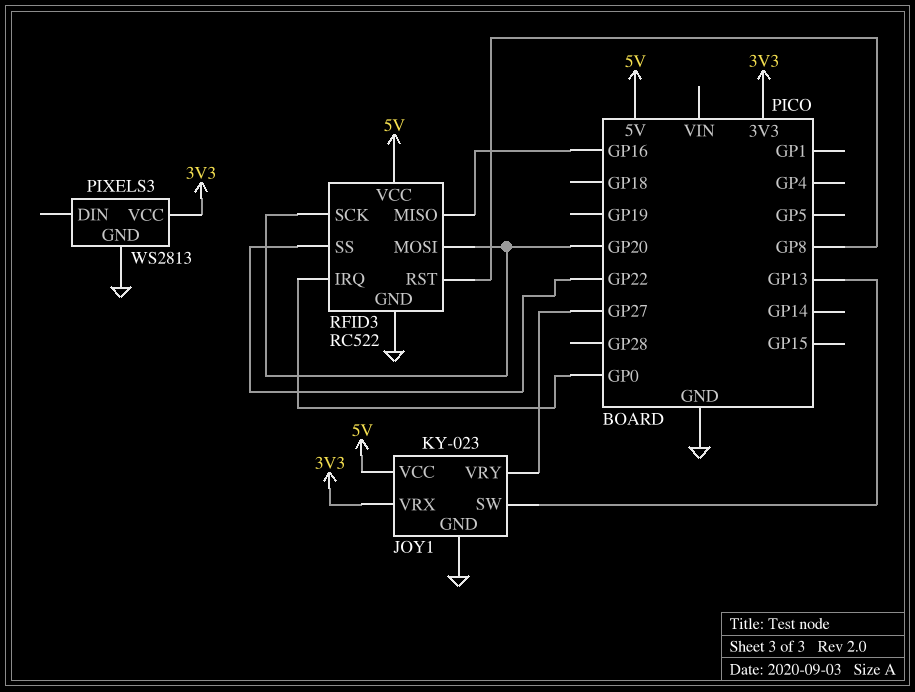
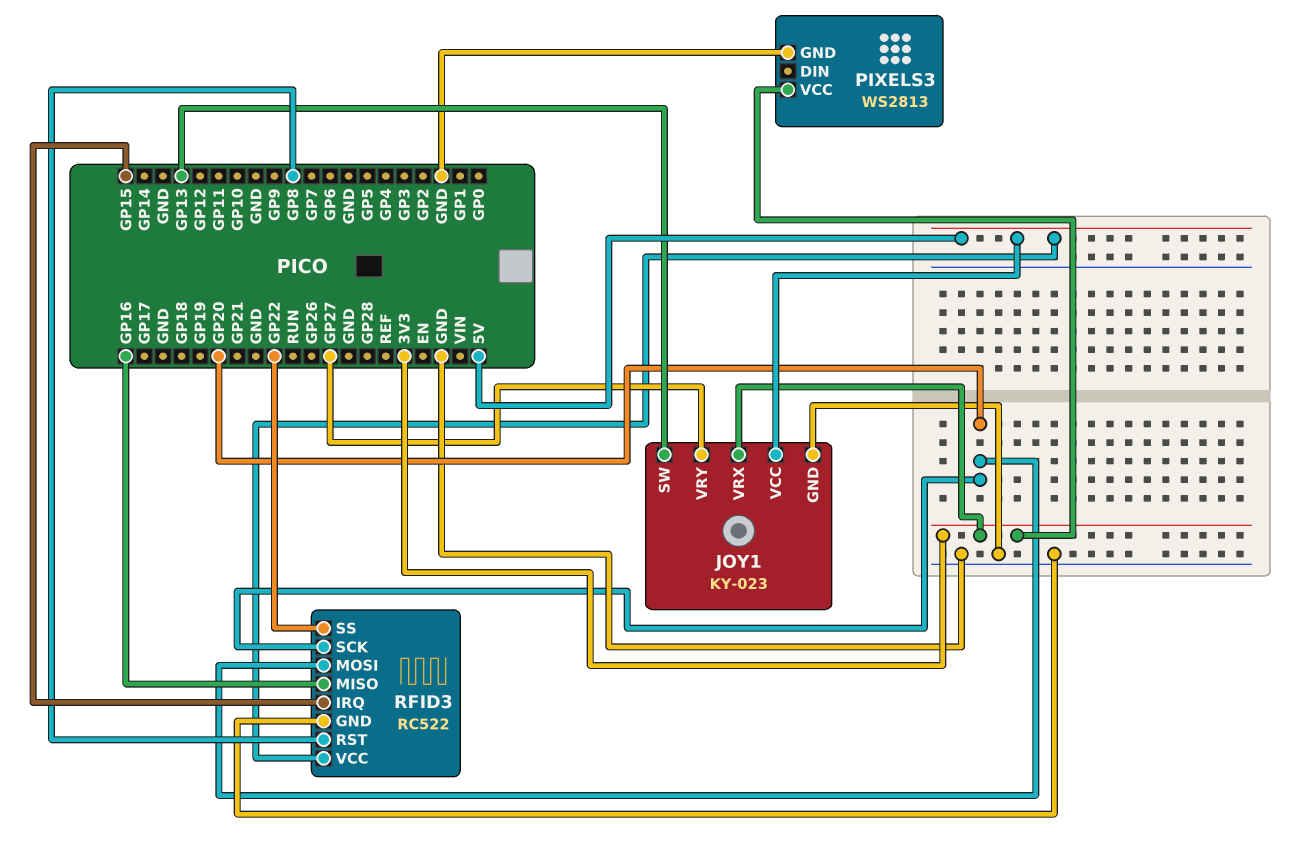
RFID3 pin IRQ: GP0 -> GP15

